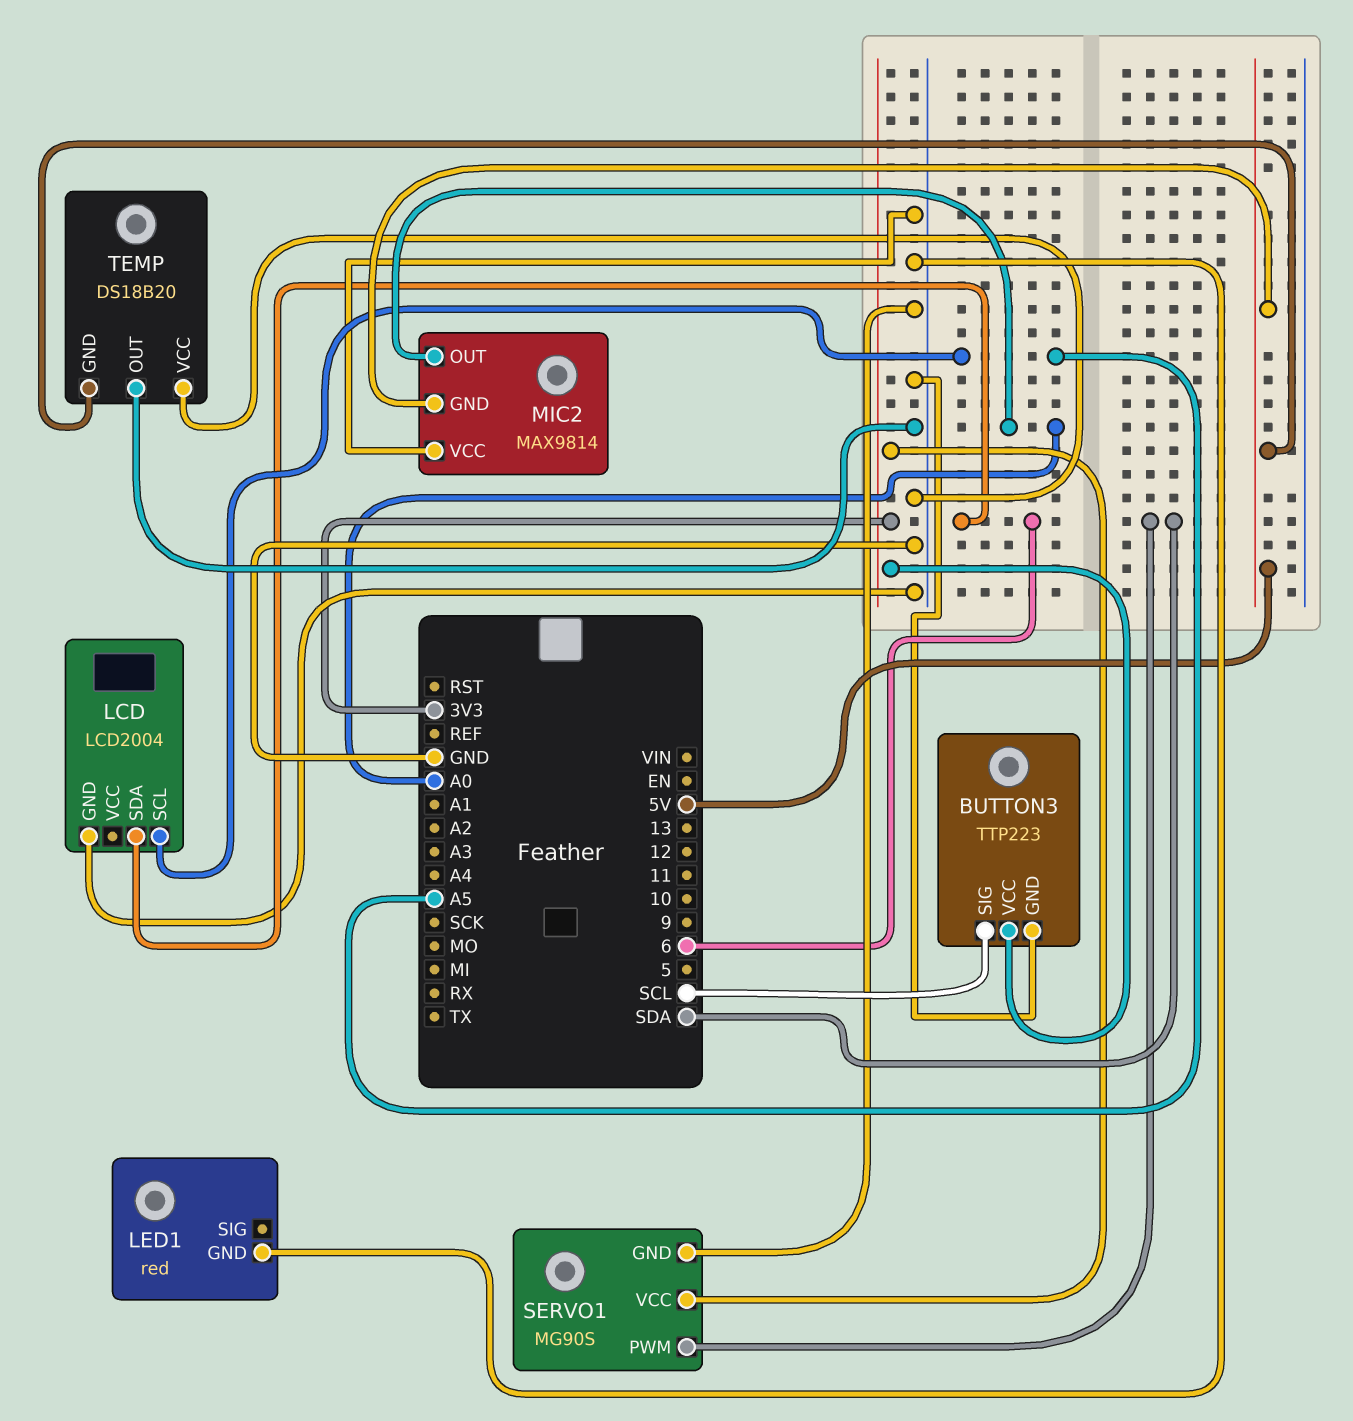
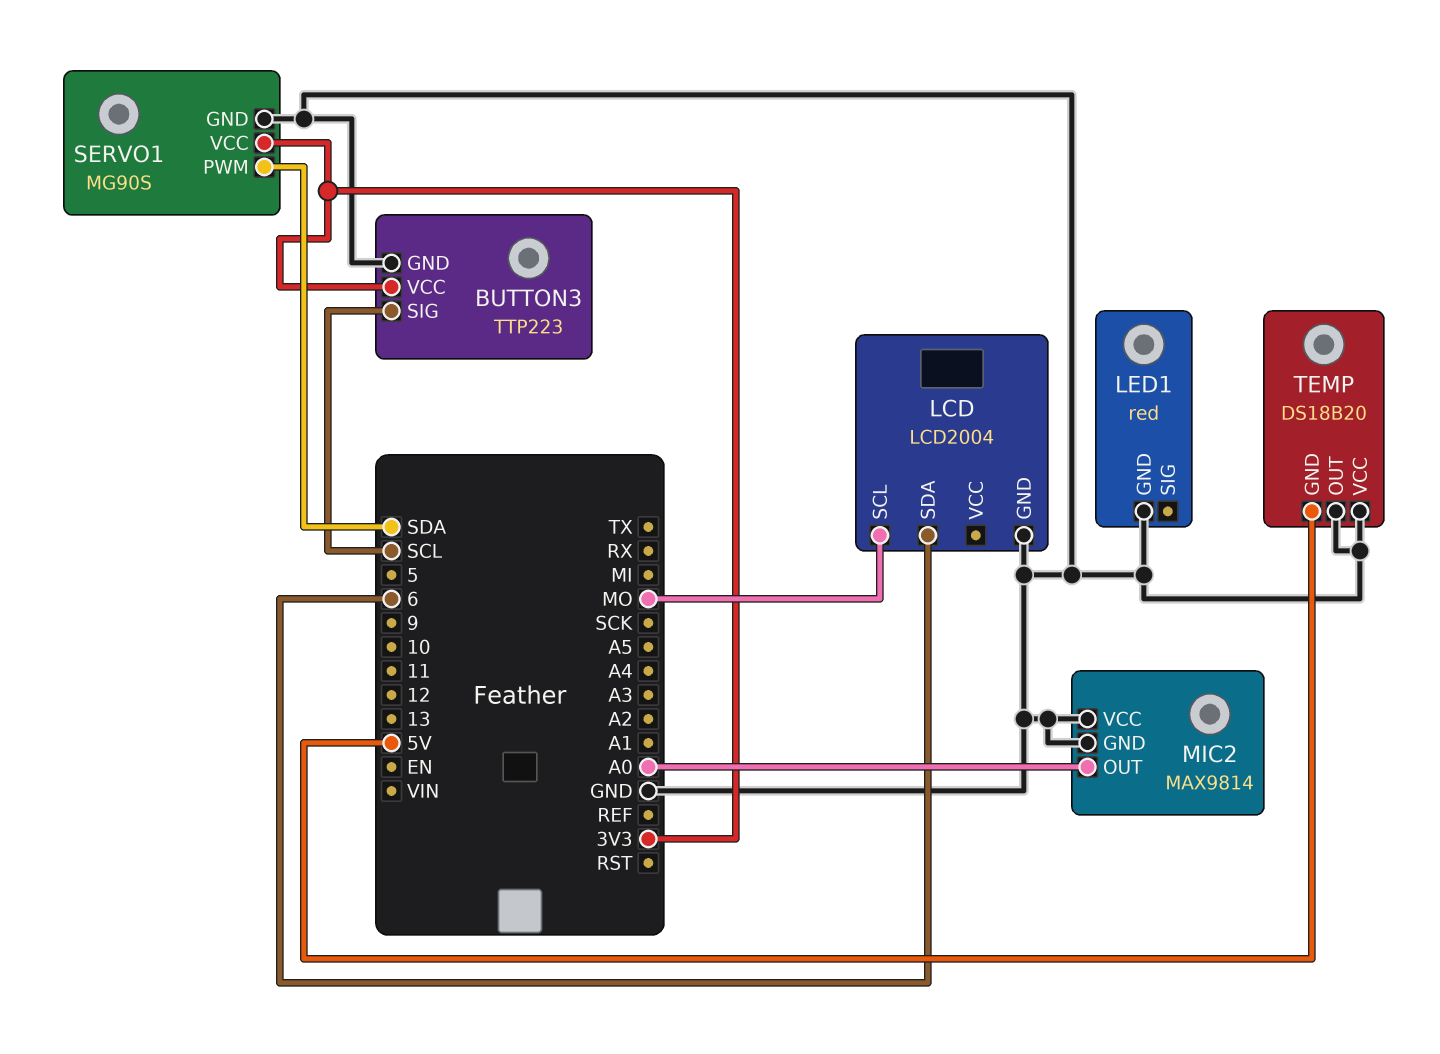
LCD pin SCL: A5 -> MO
MIC2 pin GND: 5V -> GND

